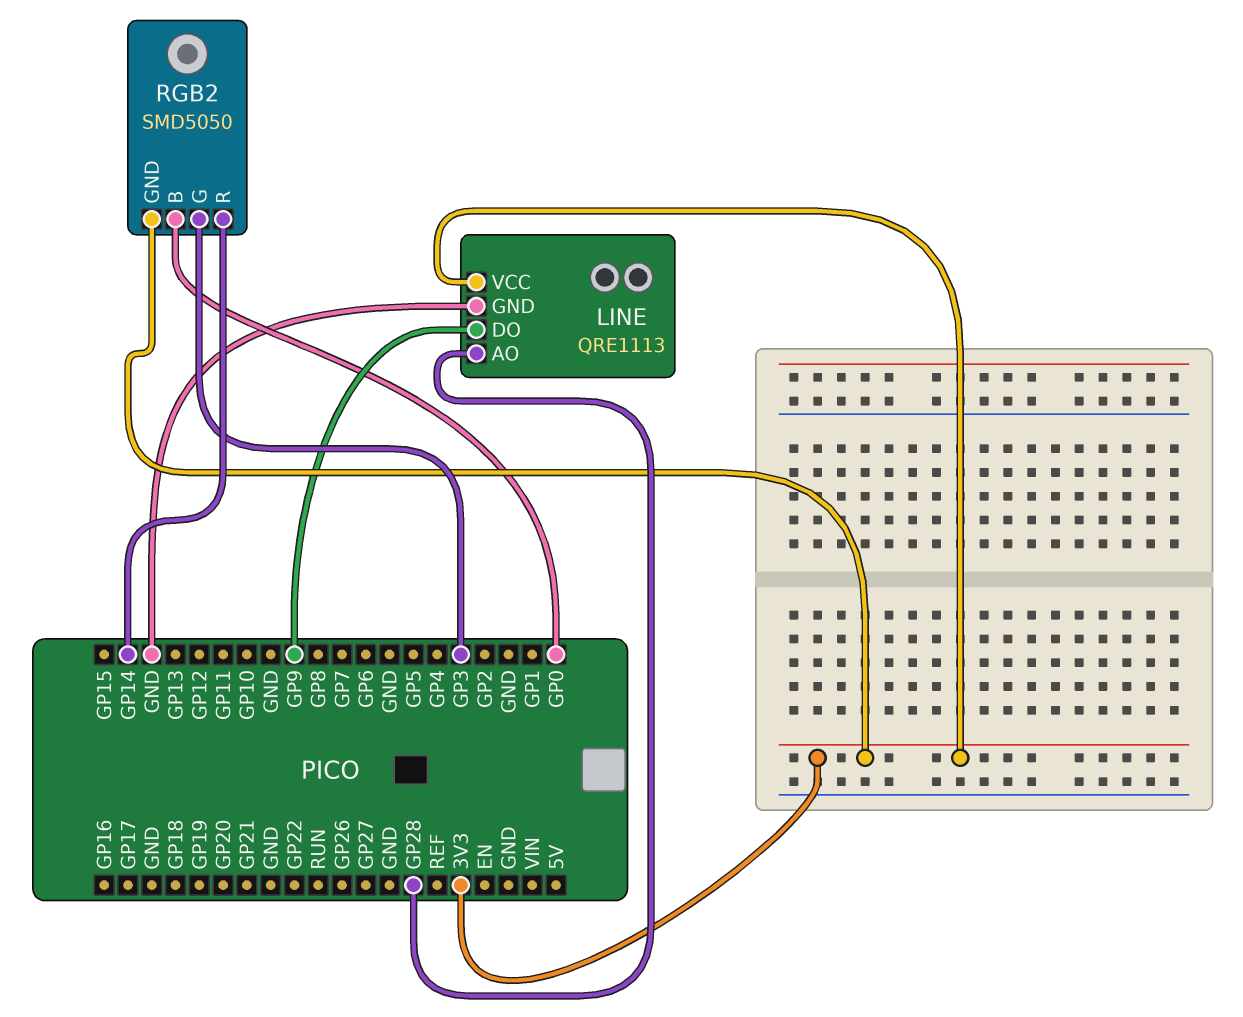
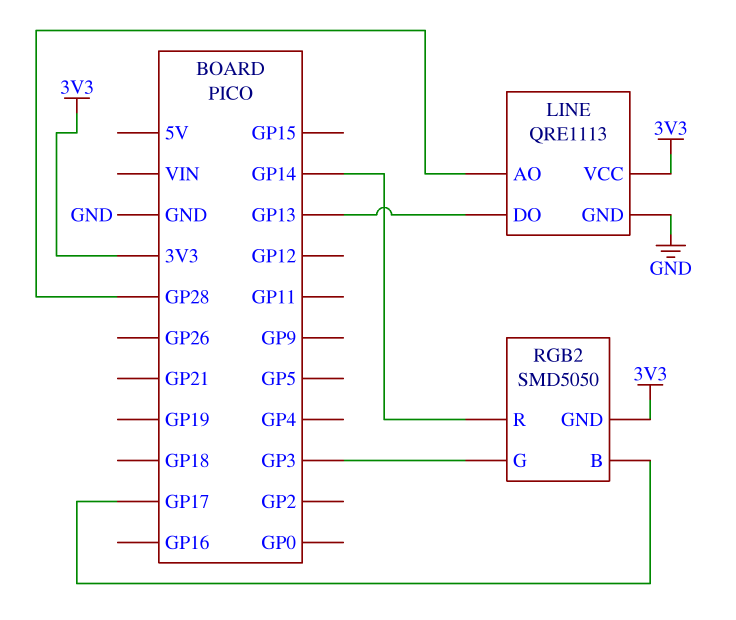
LINE pin DO: GP9 -> GP13
RGB2 pin B: GP0 -> GP17

